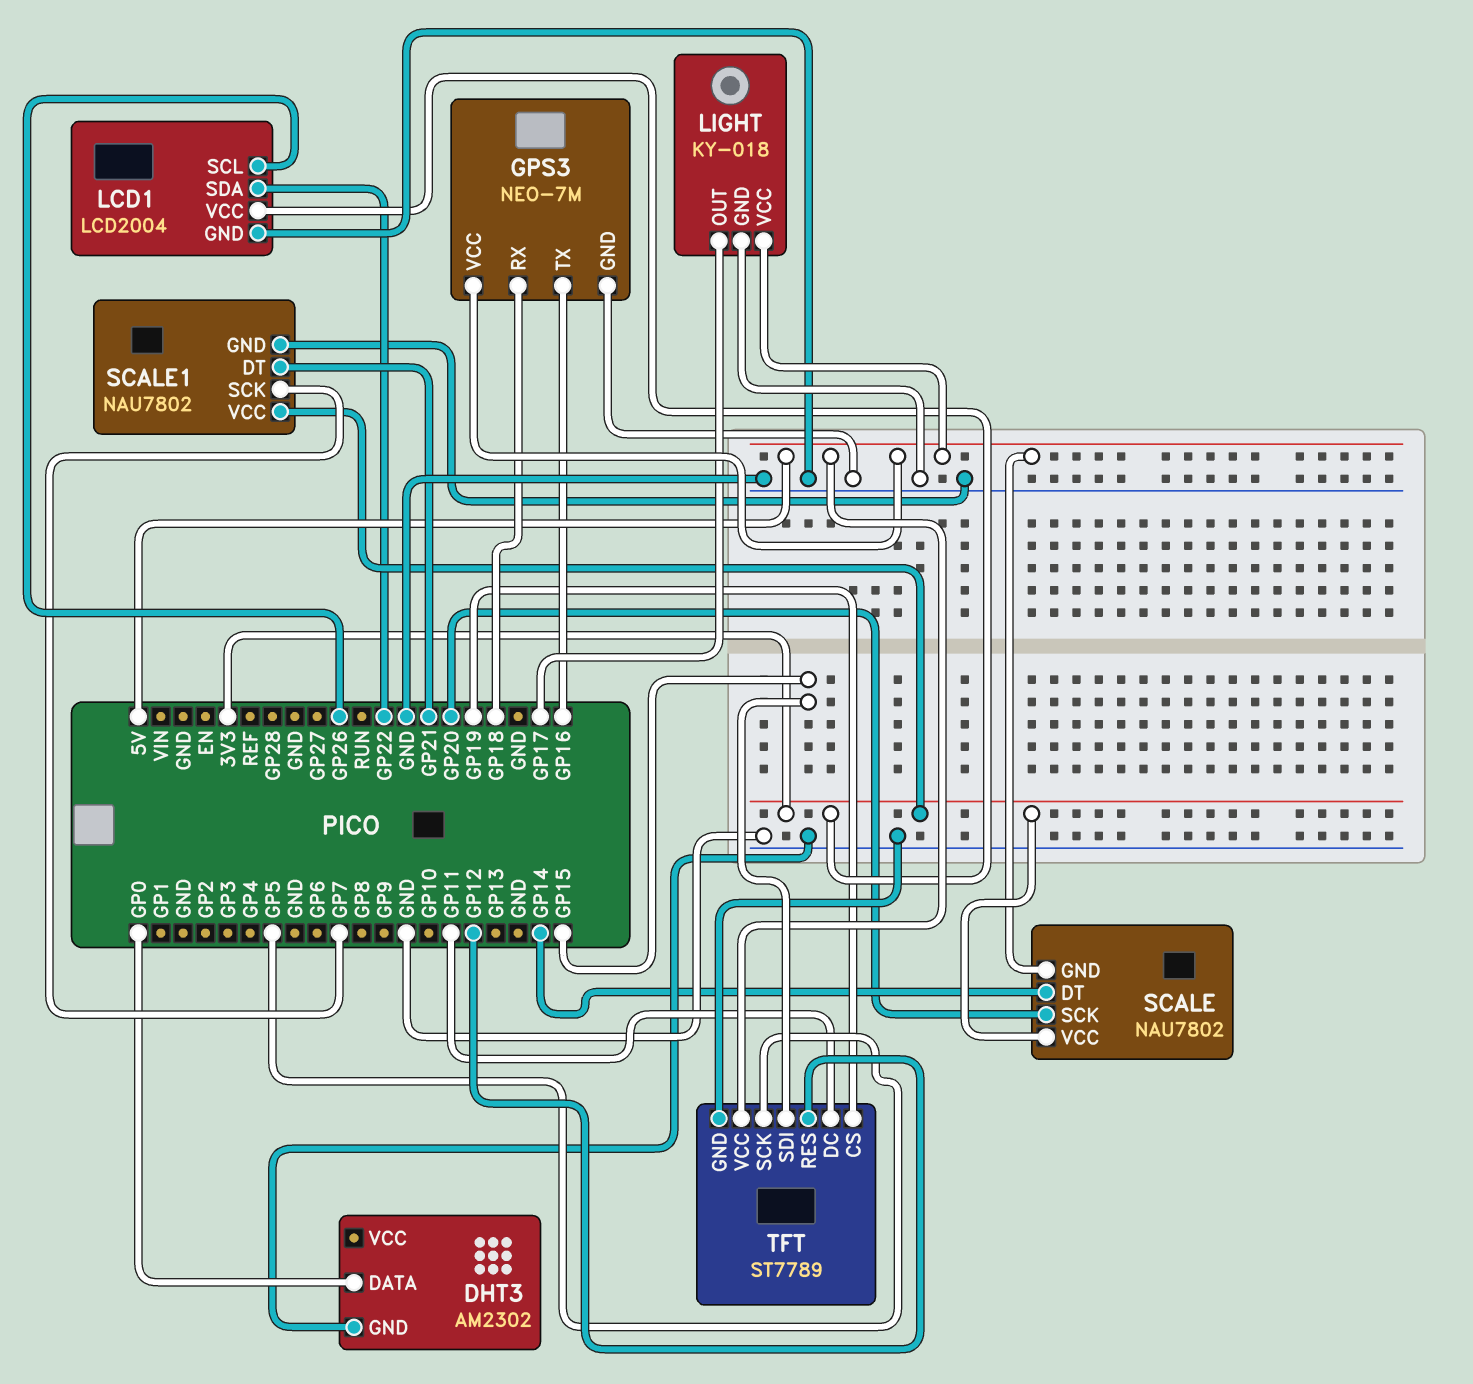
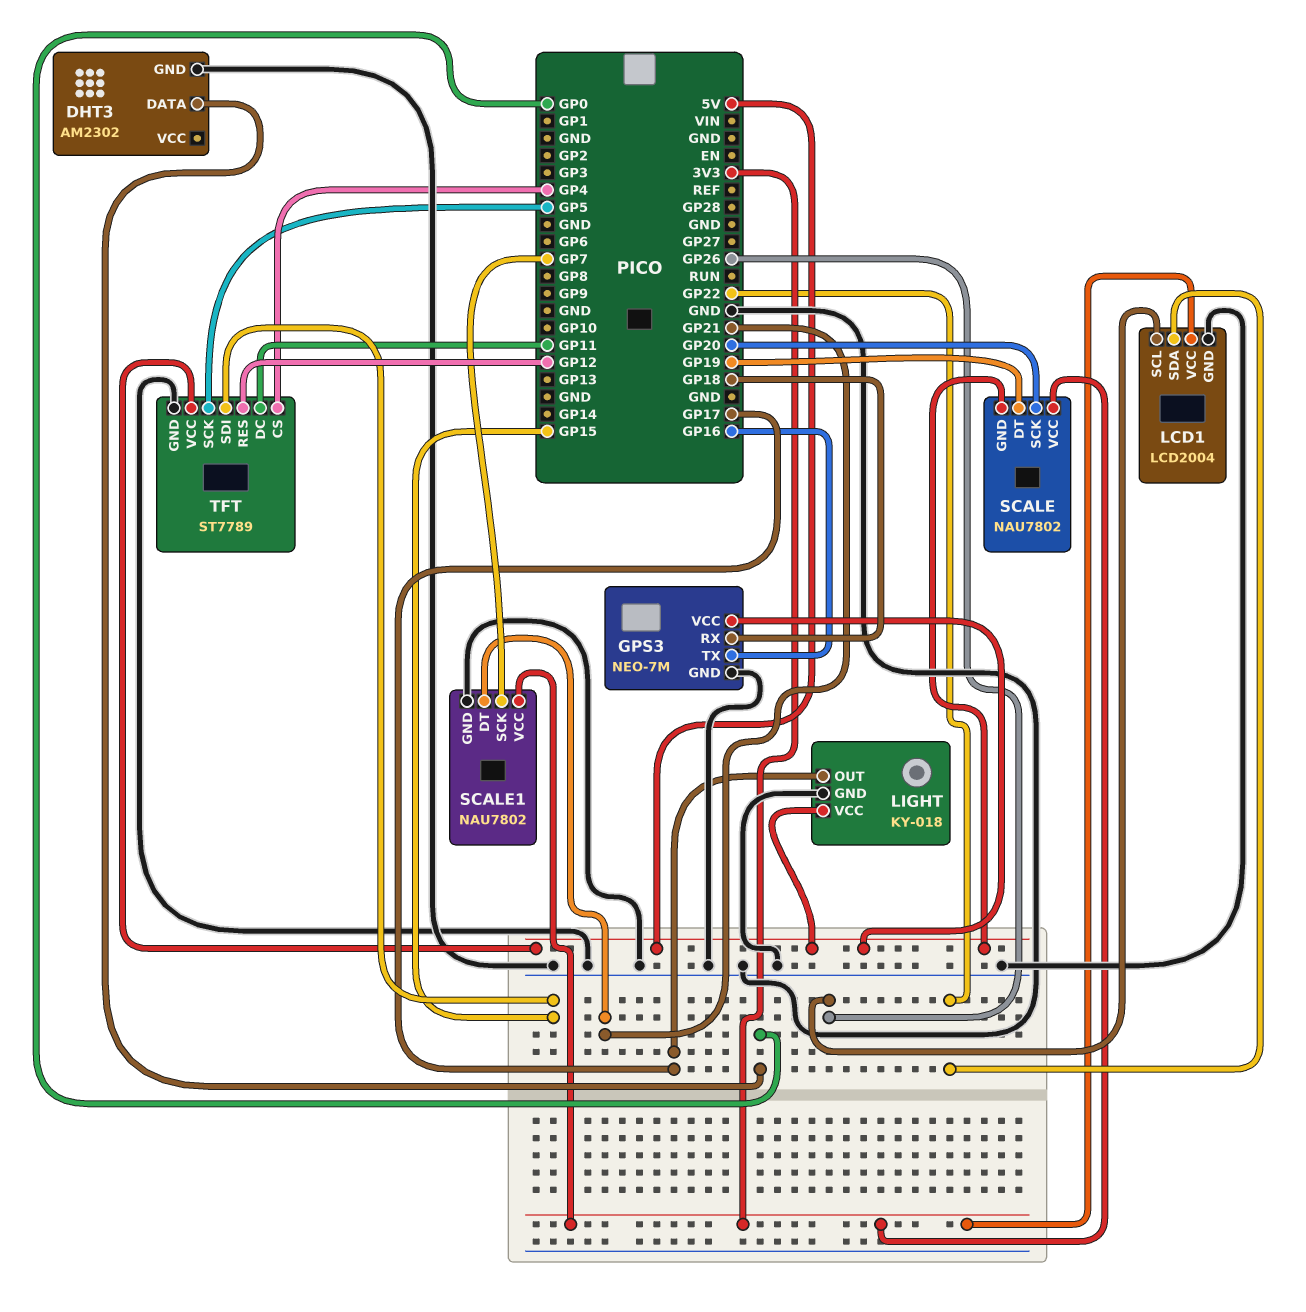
SCALE pin DT: GP14 -> GP19
TFT pin CS: GP19 -> GP4

